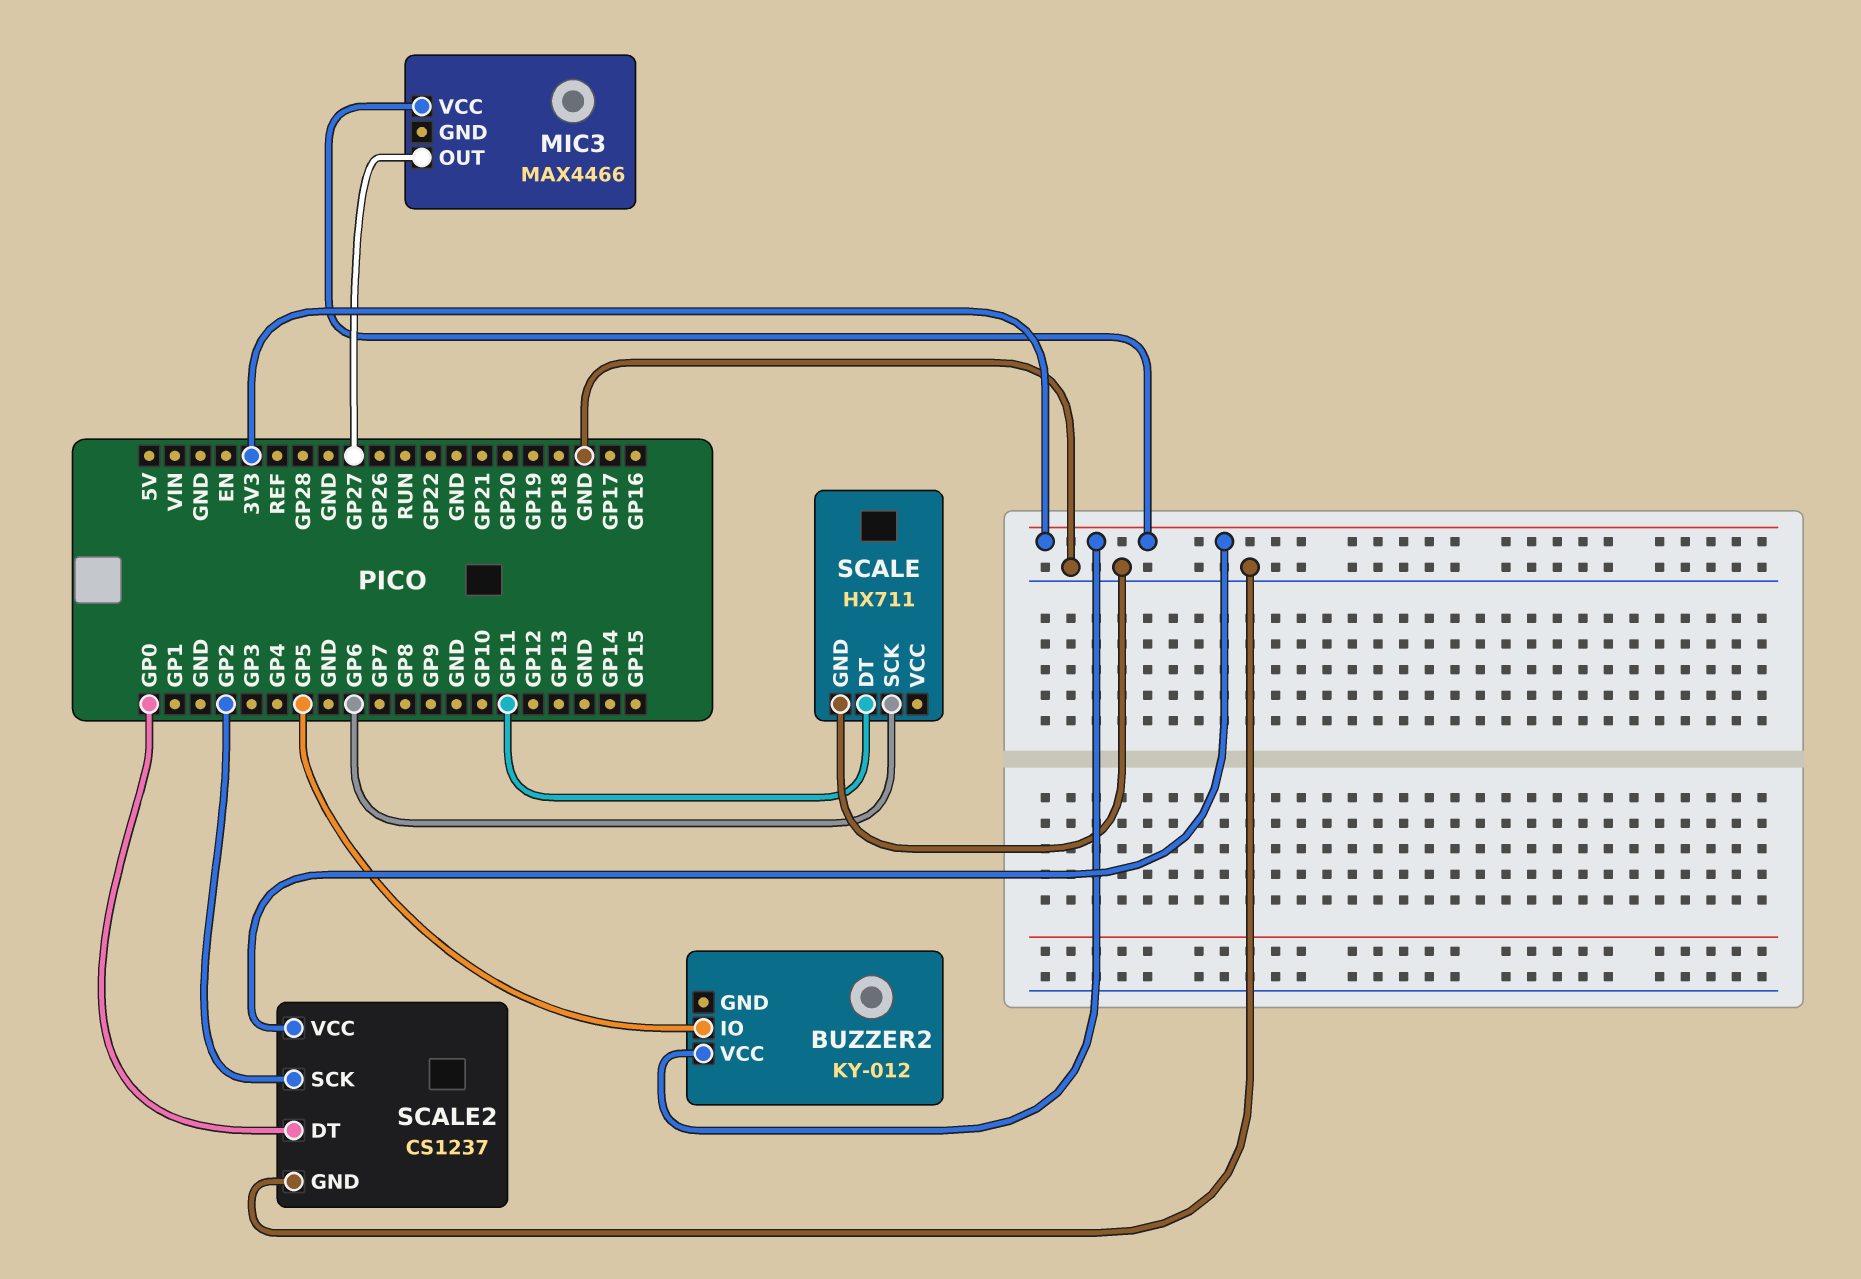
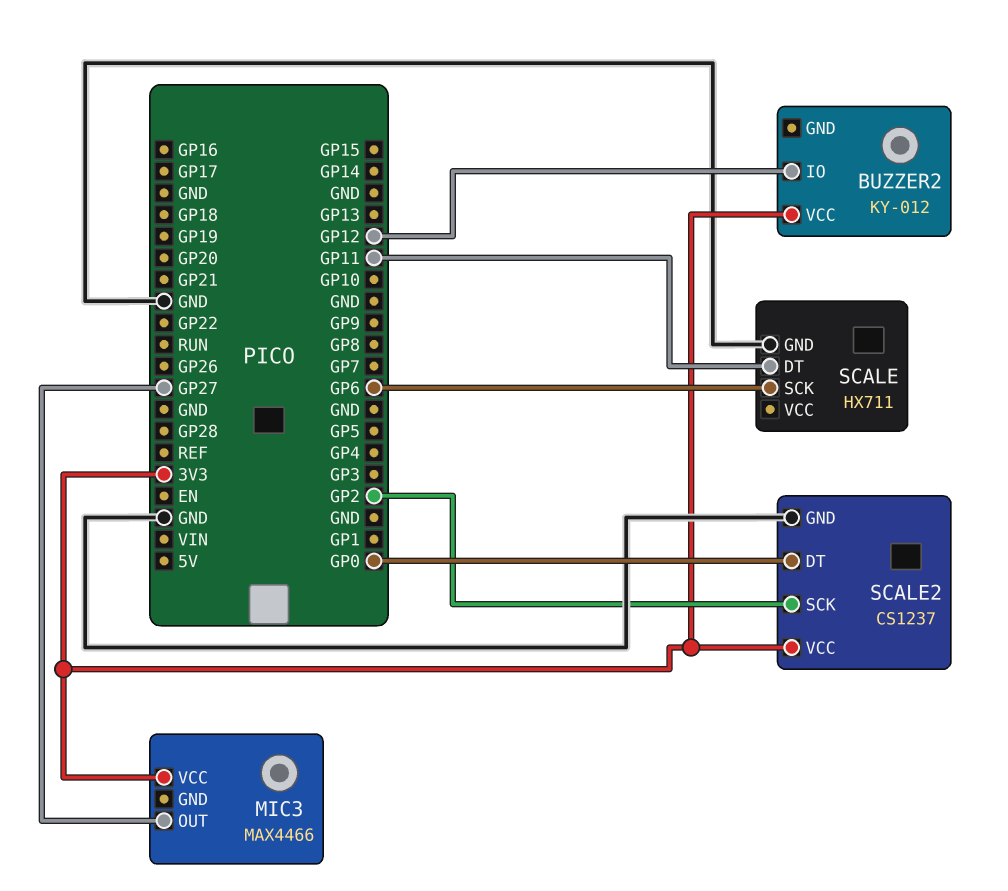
BUZZER2 pin IO: GP5 -> GP12

